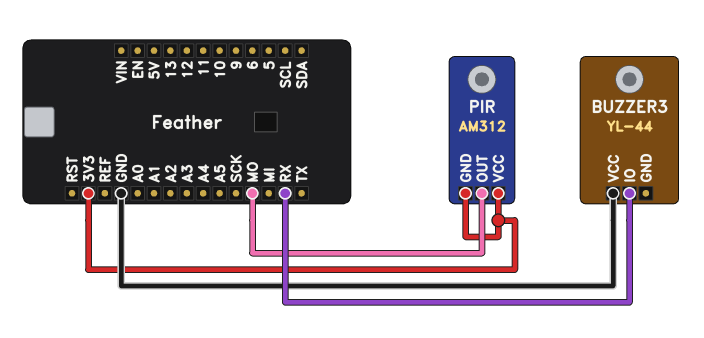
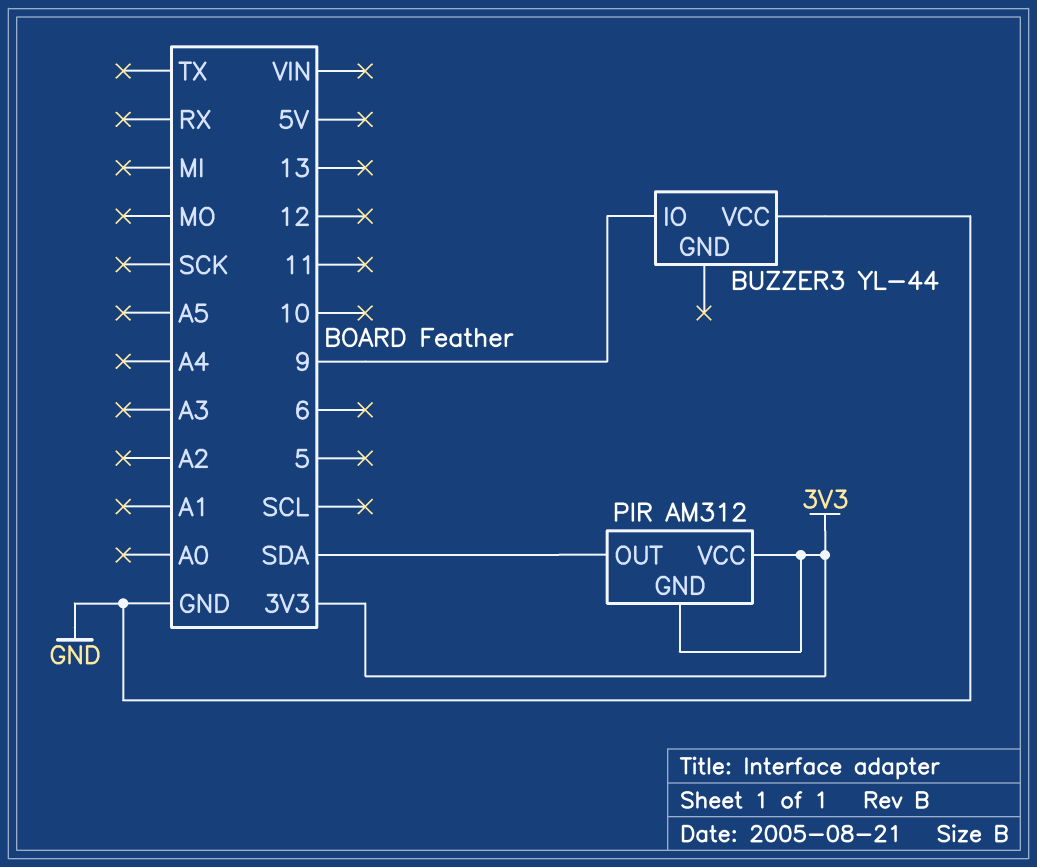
BUZZER3 pin IO: RX -> 9
PIR pin OUT: MO -> SDA

